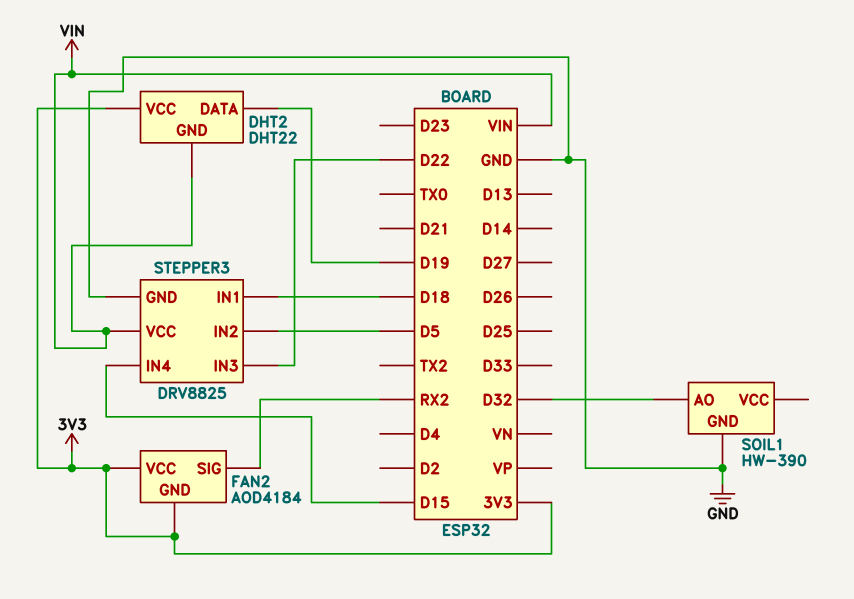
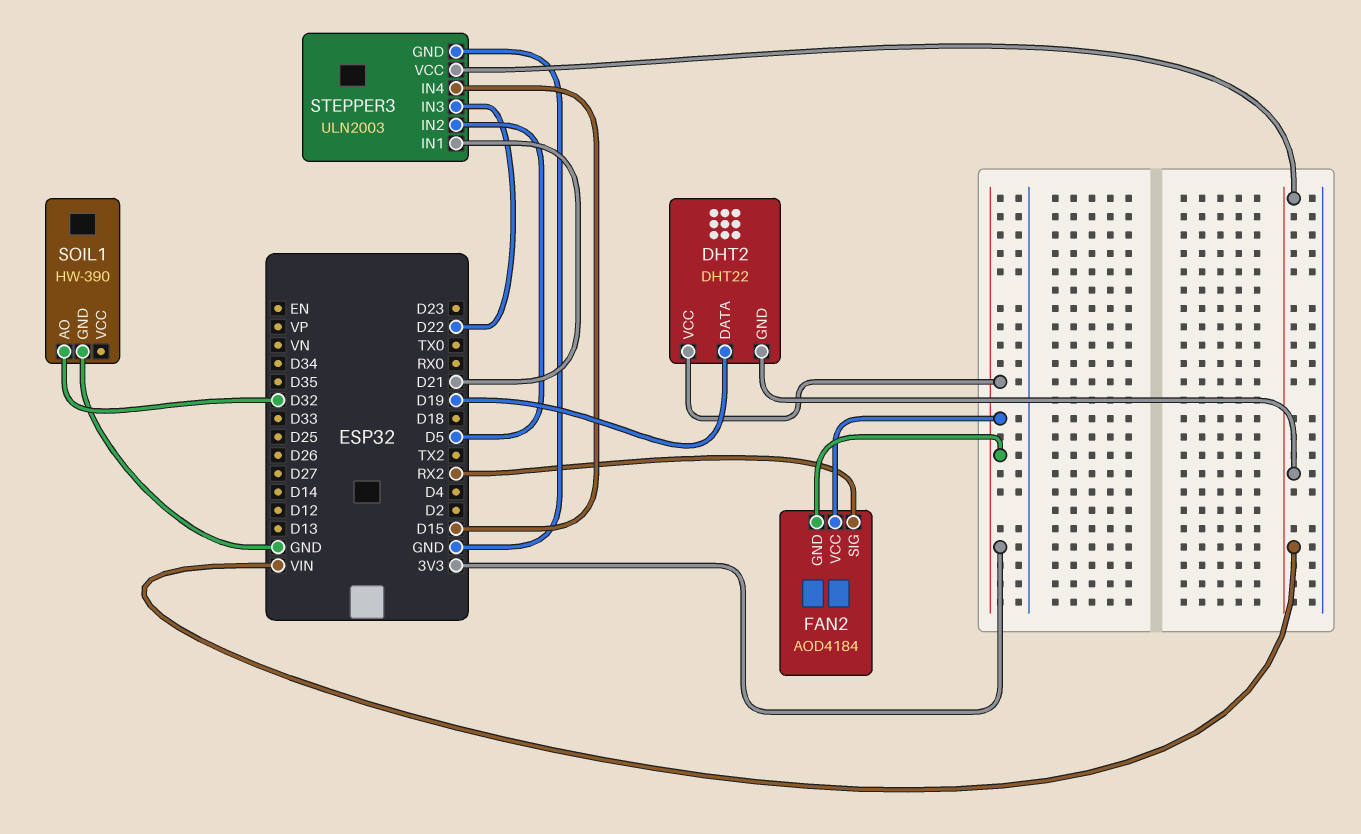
STEPPER3: DRV8825 -> ULN2003
STEPPER3 pin IN1: D18 -> D21

